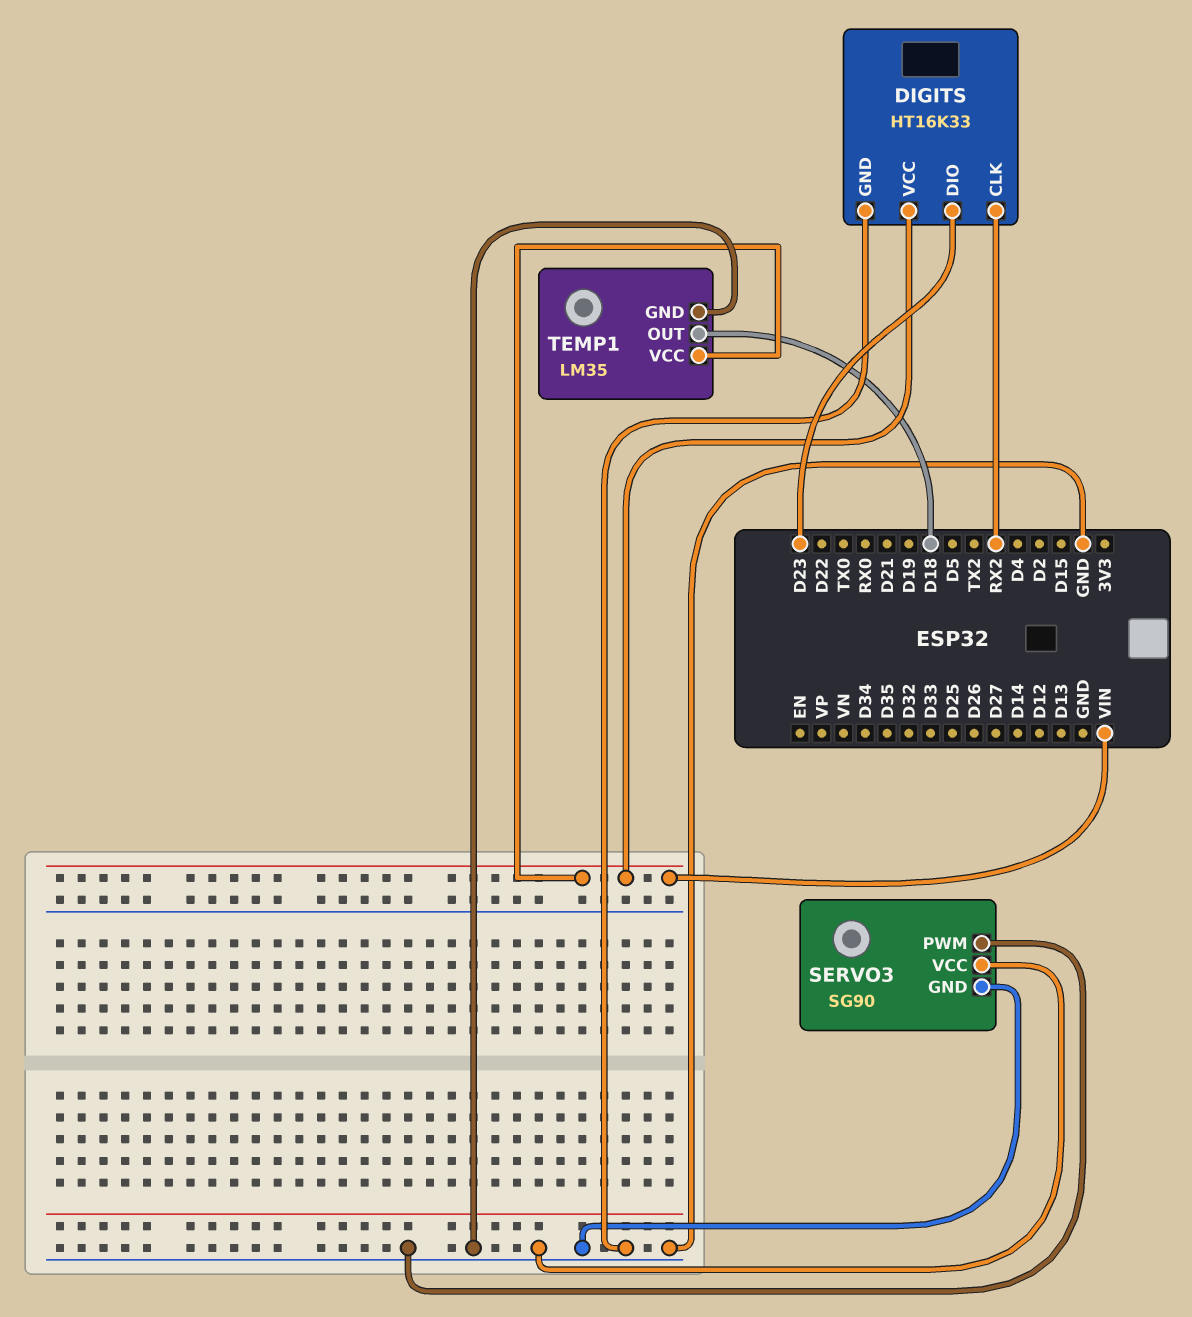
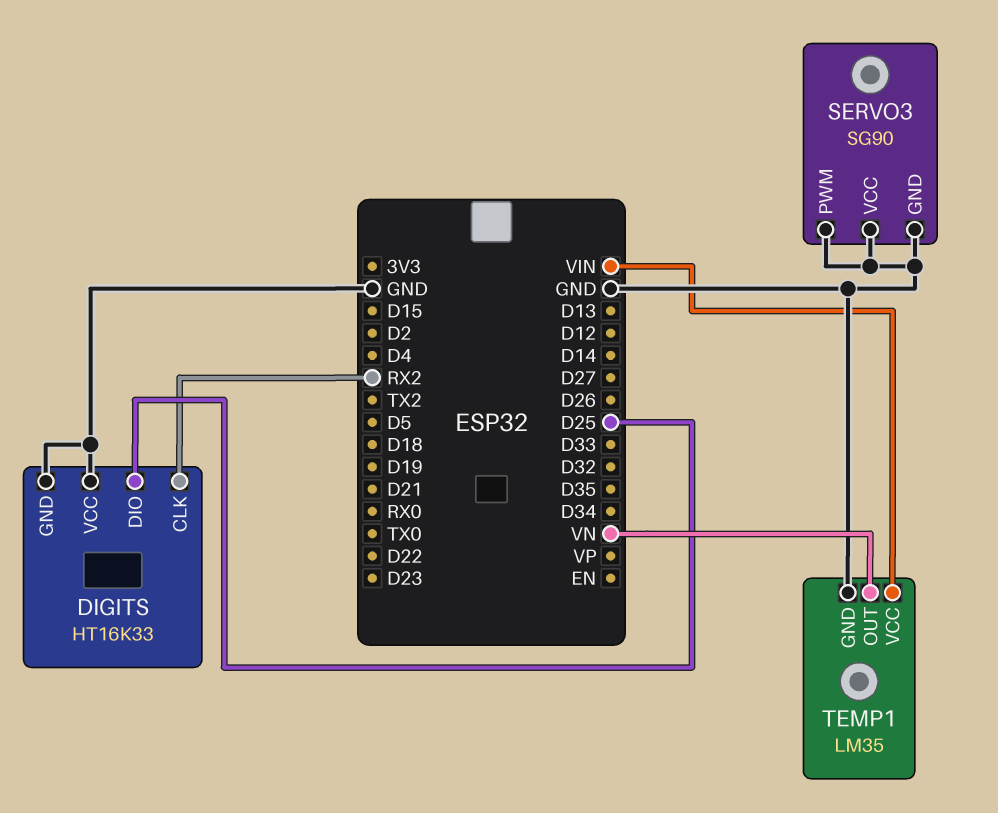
DIGITS pin DIO: D23 -> D25
DIGITS pin VCC: VIN -> GND
TEMP1 pin OUT: D18 -> VN

